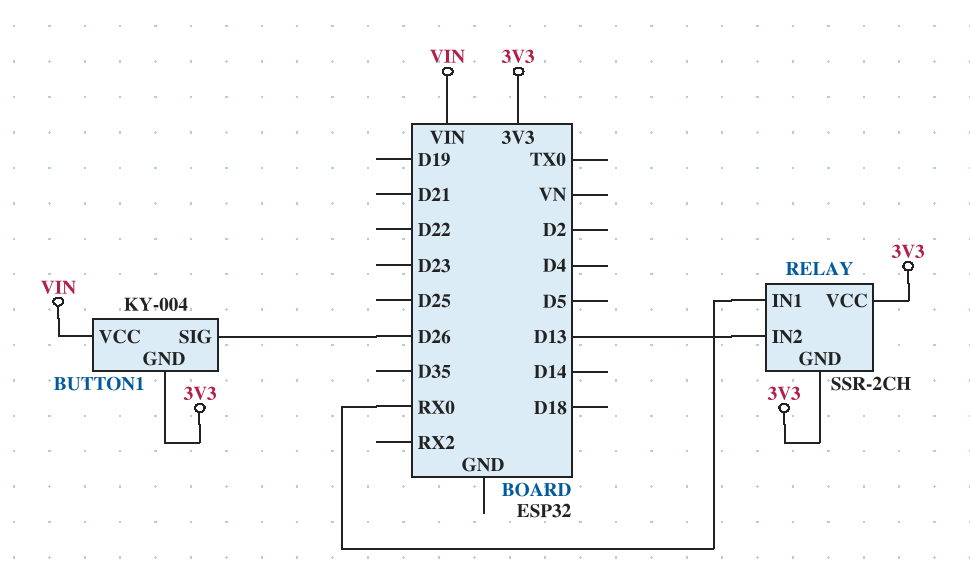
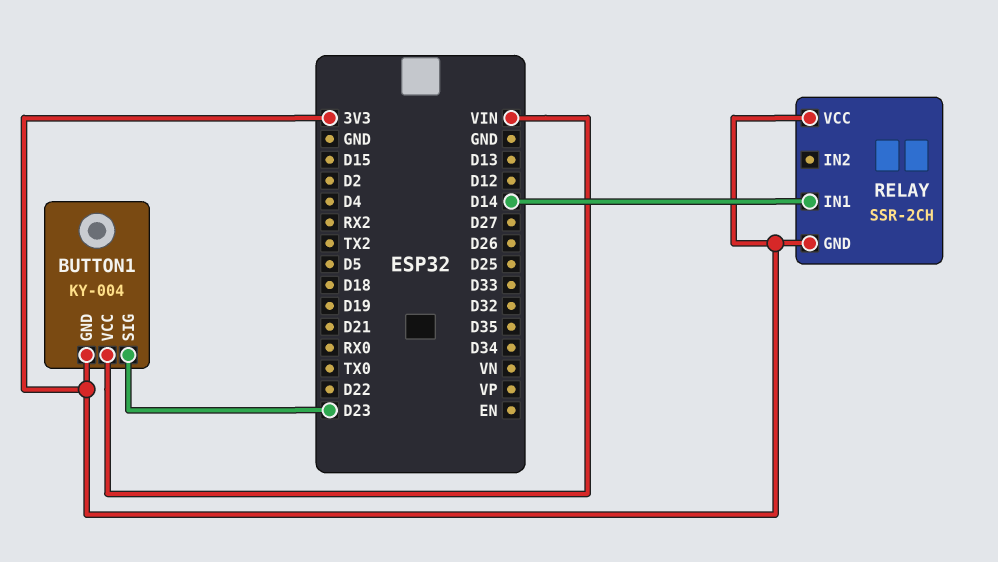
BUTTON1 pin SIG: D26 -> D23
RELAY pin IN1: RX0 -> D14
RELAY pin IN2: D13 -> none

